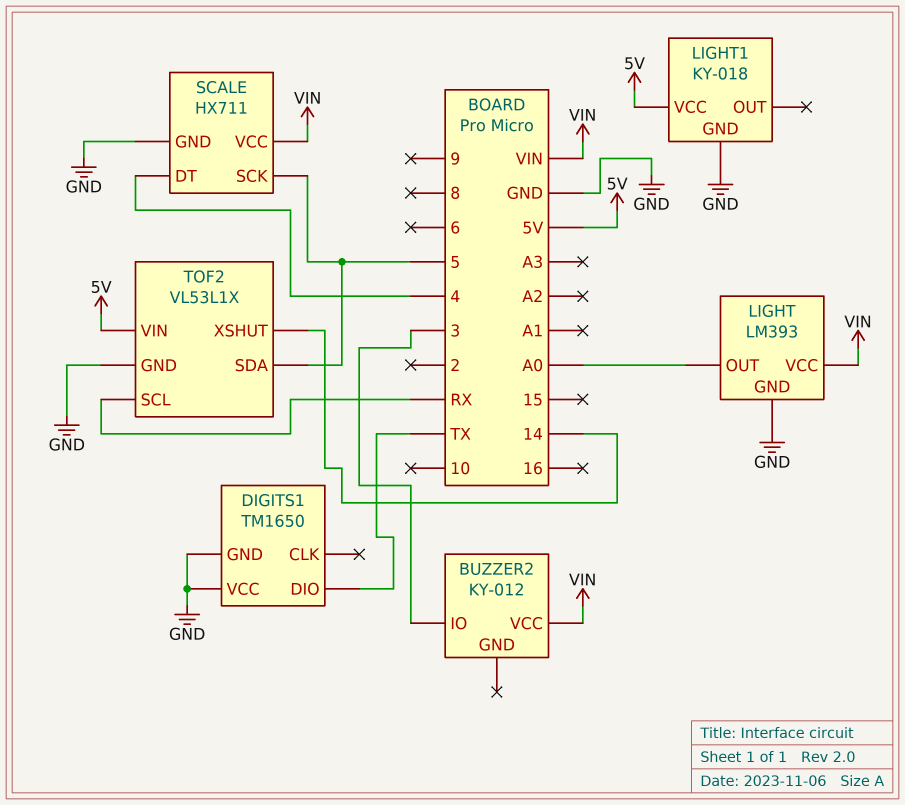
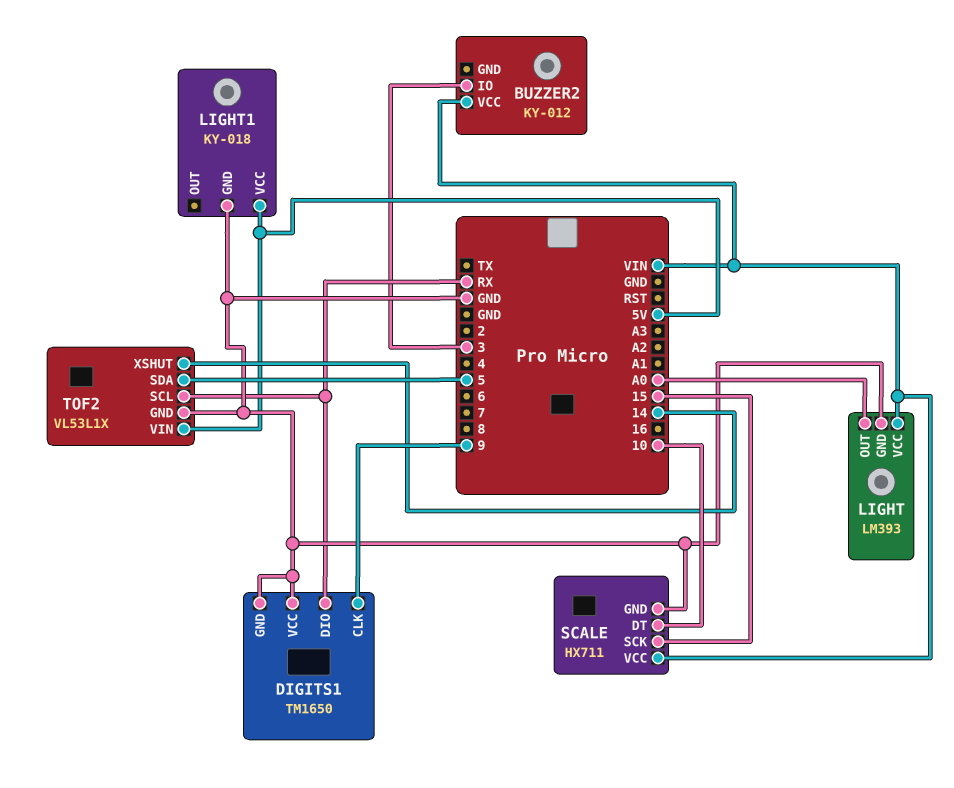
DIGITS1 pin CLK: none -> 9
DIGITS1 pin DIO: TX -> RX
SCALE pin DT: 4 -> 10
SCALE pin SCK: 5 -> 15

